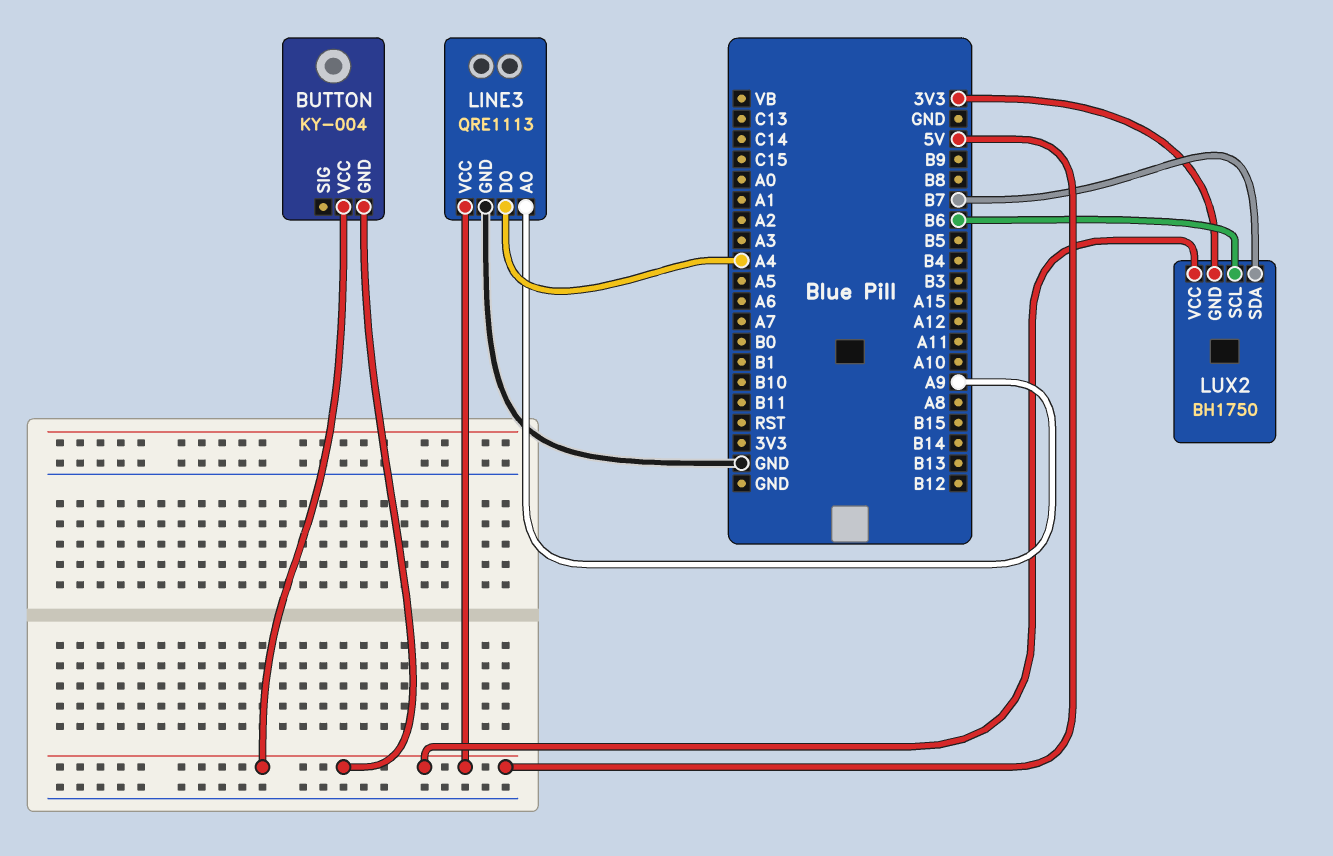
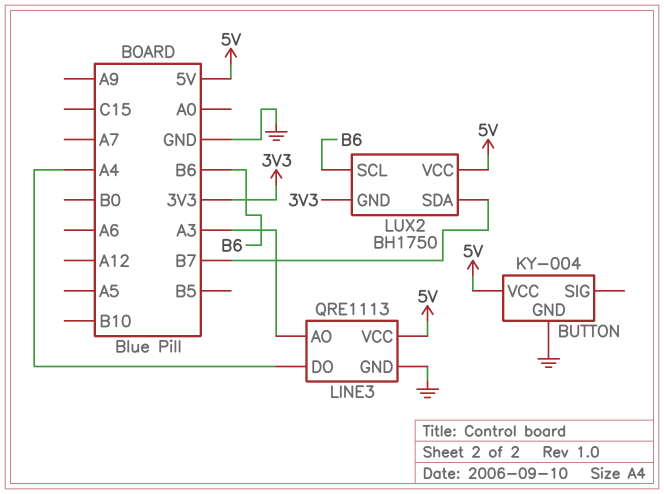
BUTTON pin GND: 5V -> GND
LINE3 pin AO: A9 -> A3

